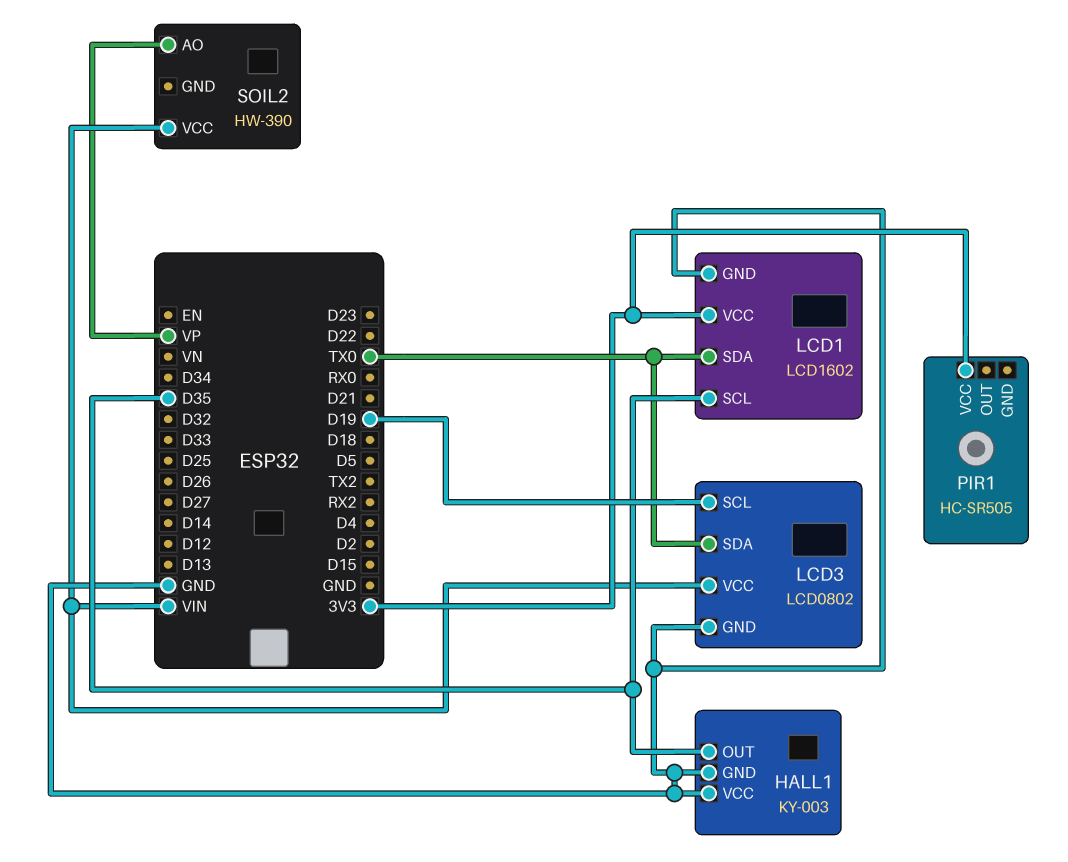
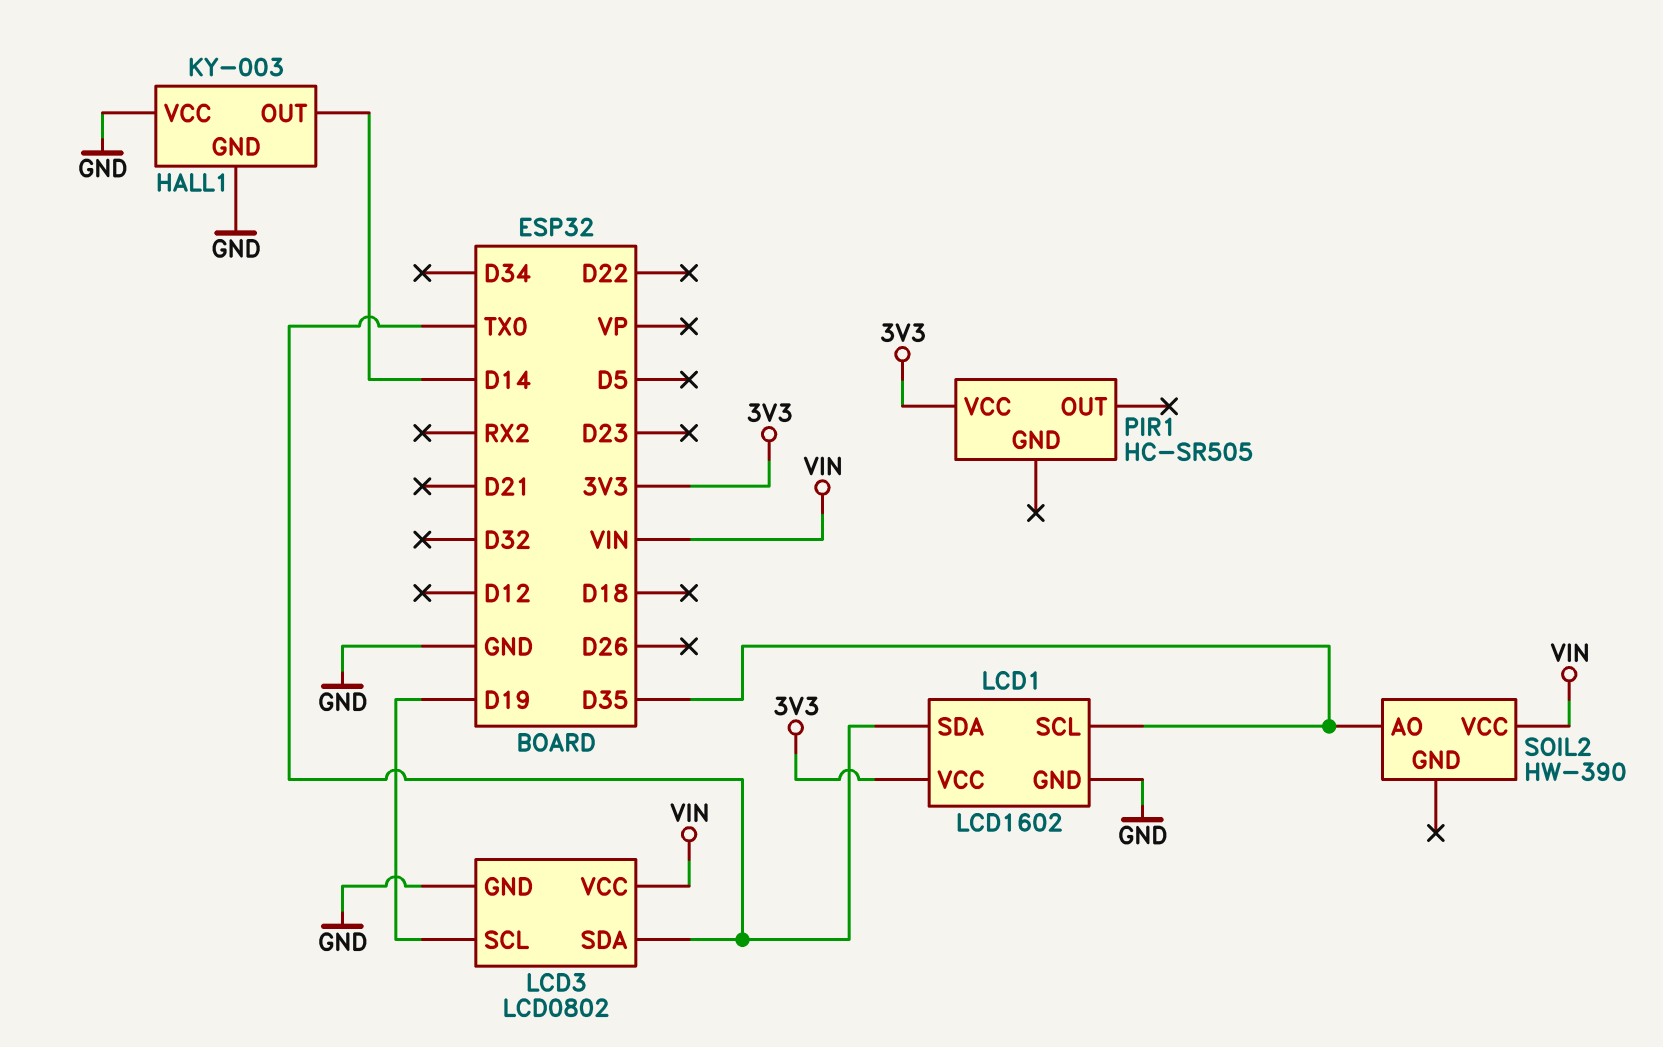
HALL1 pin OUT: D35 -> D14
SOIL2 pin AO: VP -> D35

